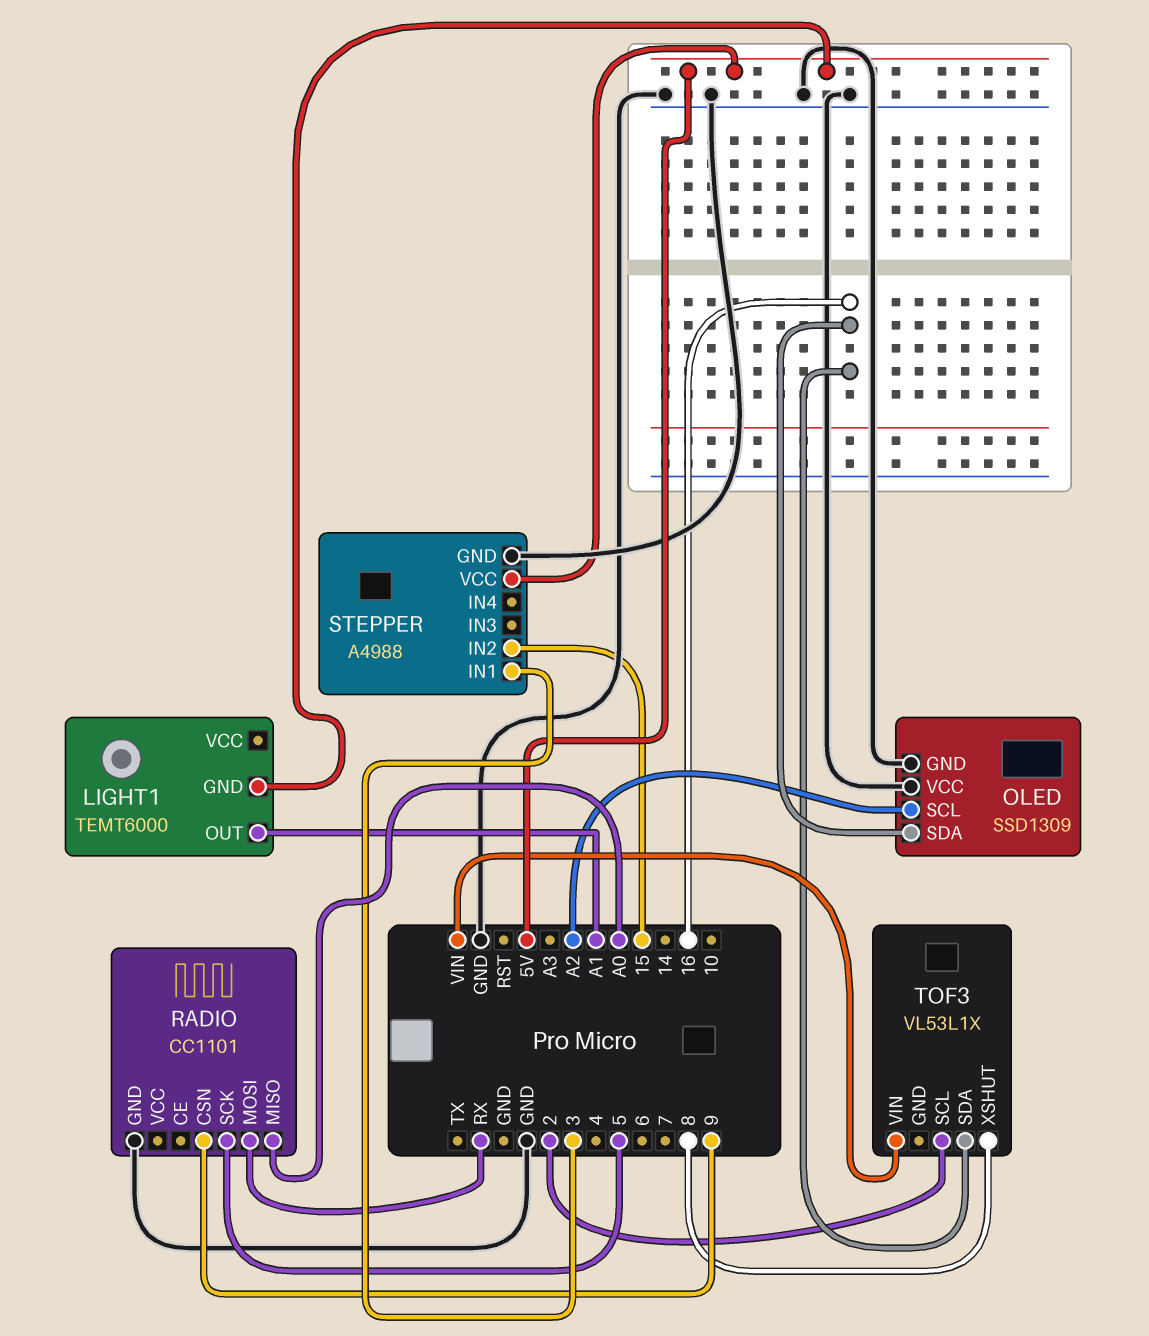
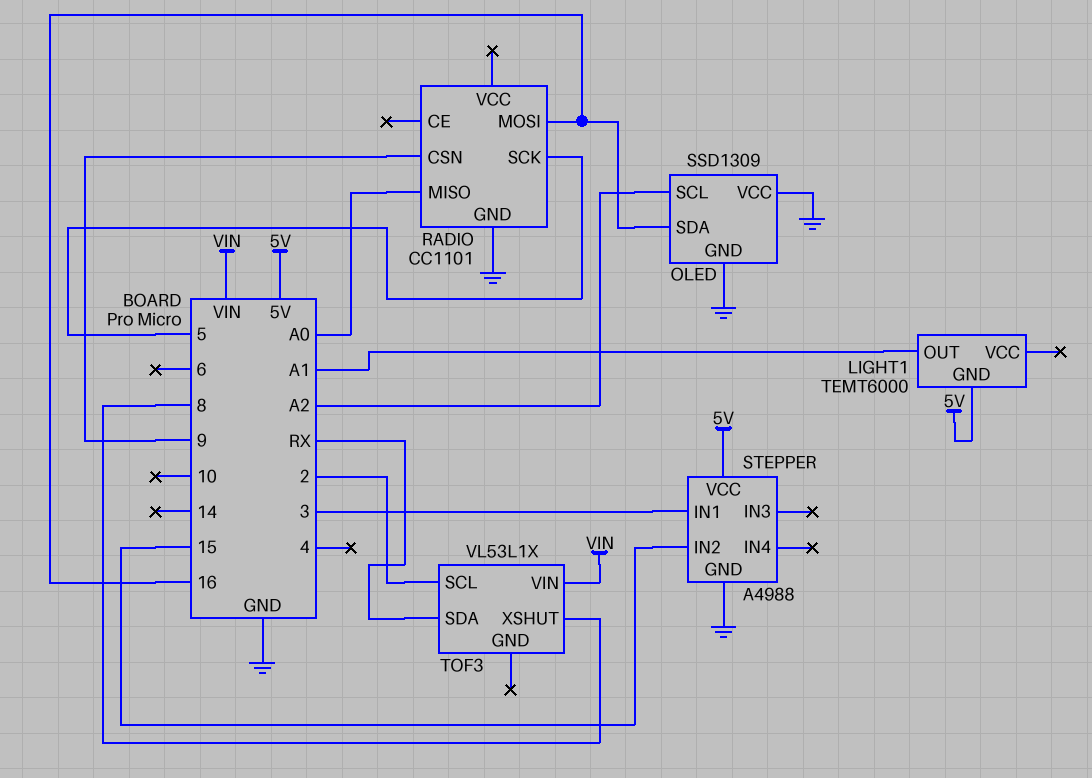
RADIO pin MOSI: RX -> 16
TOF3 pin SDA: 16 -> RX

